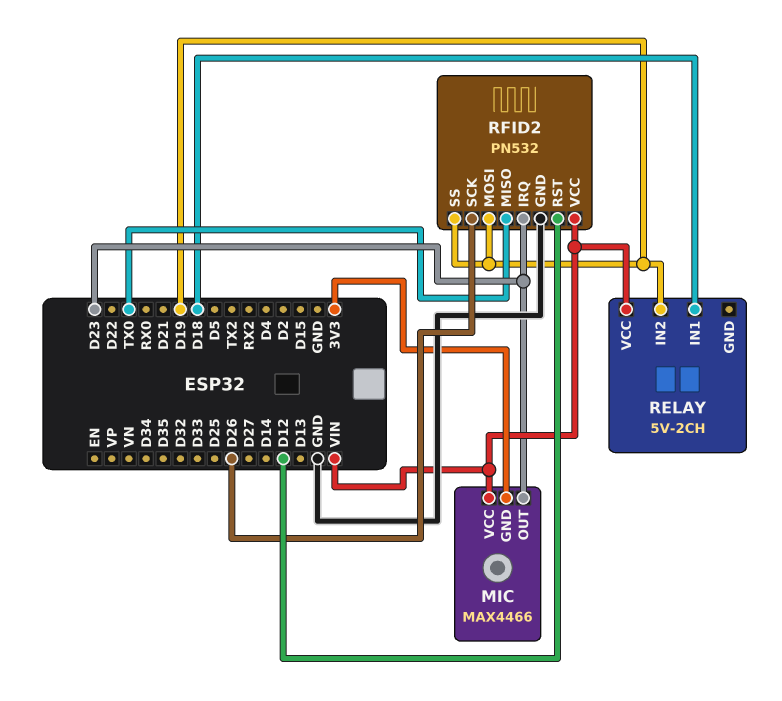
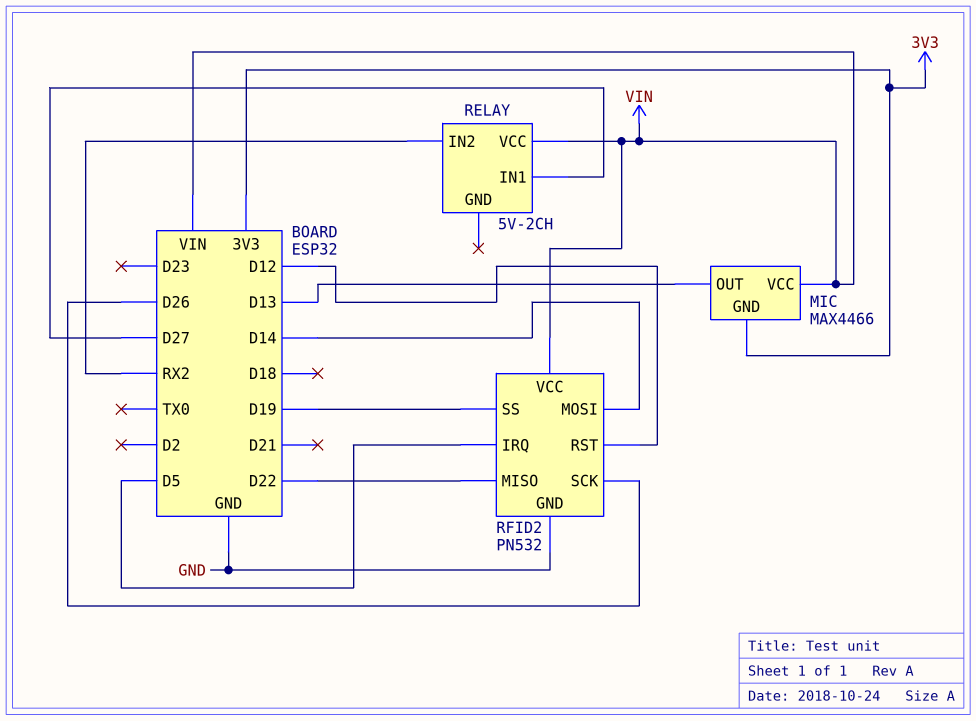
MIC pin OUT: D23 -> D13
RELAY pin IN1: D18 -> D27
RELAY pin IN2: D19 -> RX2
RFID2 pin IRQ: D23 -> D5
RFID2 pin MISO: TX0 -> D22
RFID2 pin MOSI: D19 -> D14

